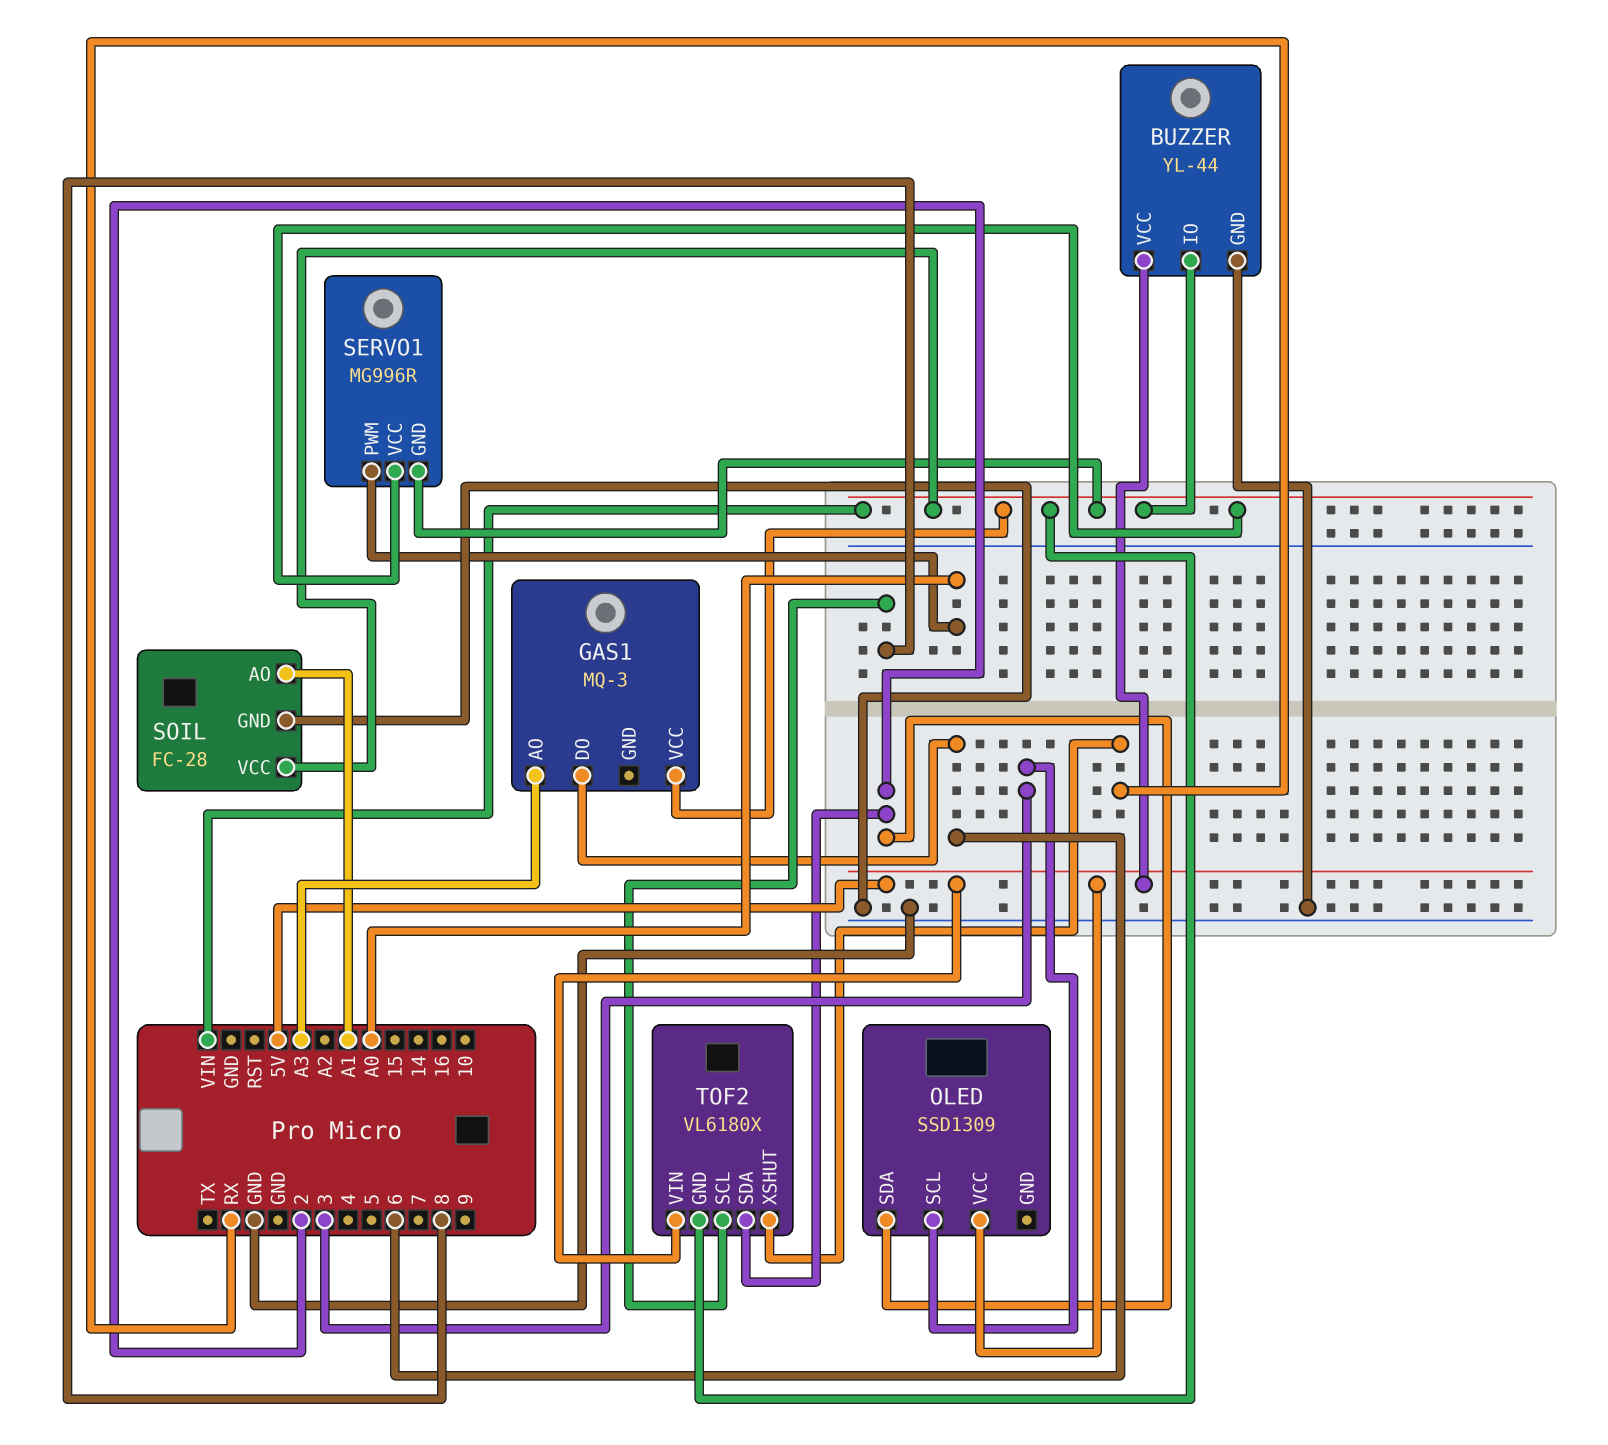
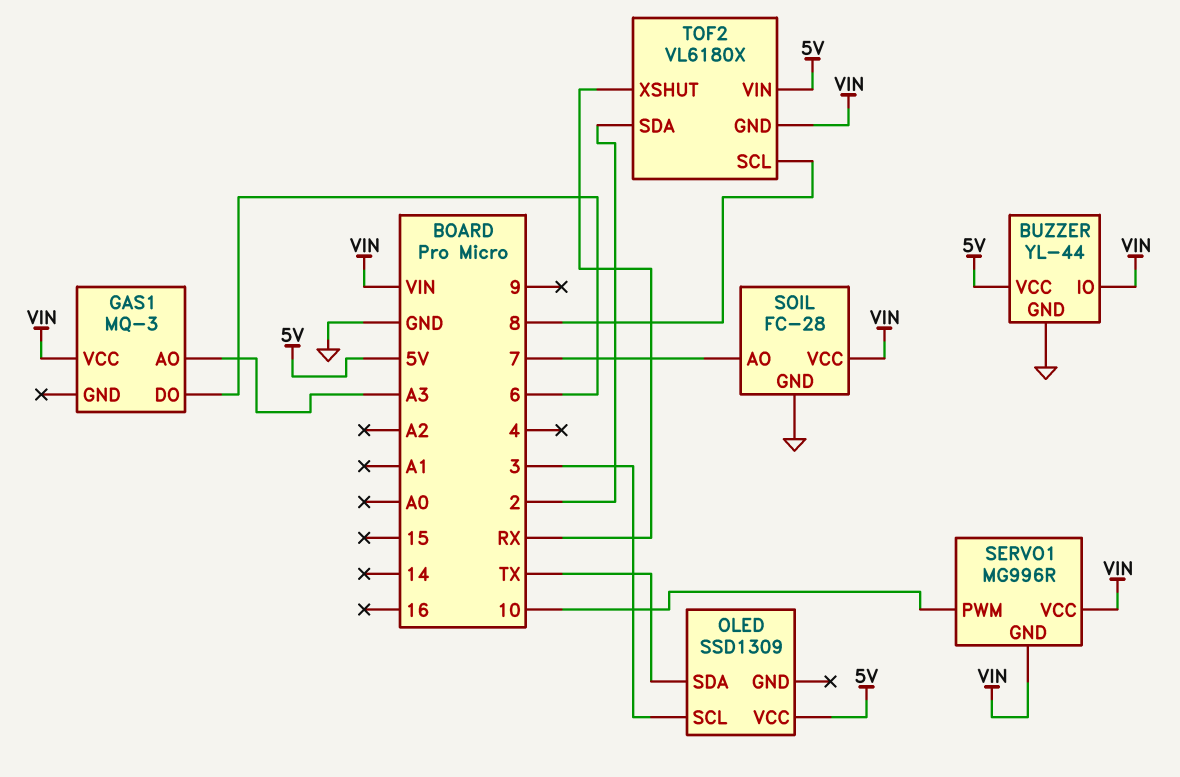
OLED pin SDA: 2 -> TX
SERVO1 pin PWM: A0 -> 10
SOIL pin AO: A1 -> 7

